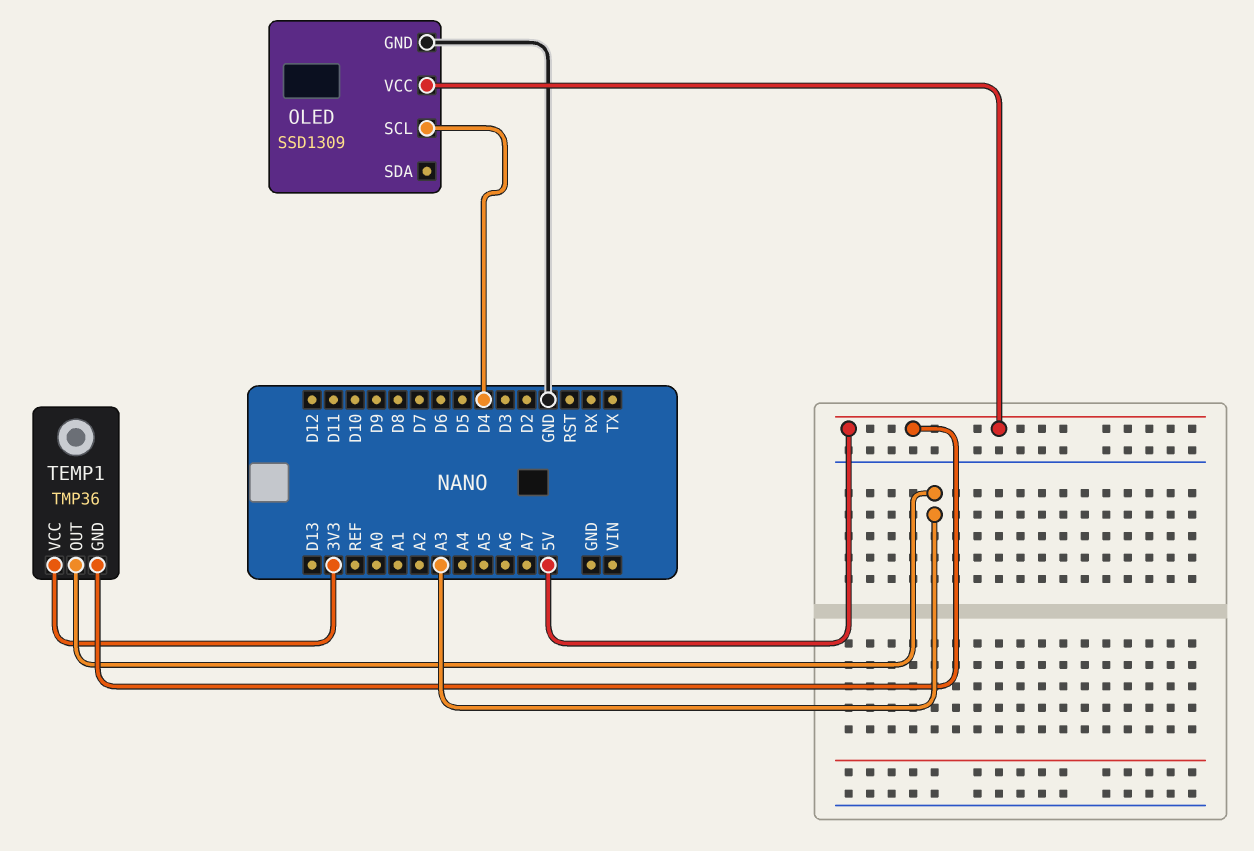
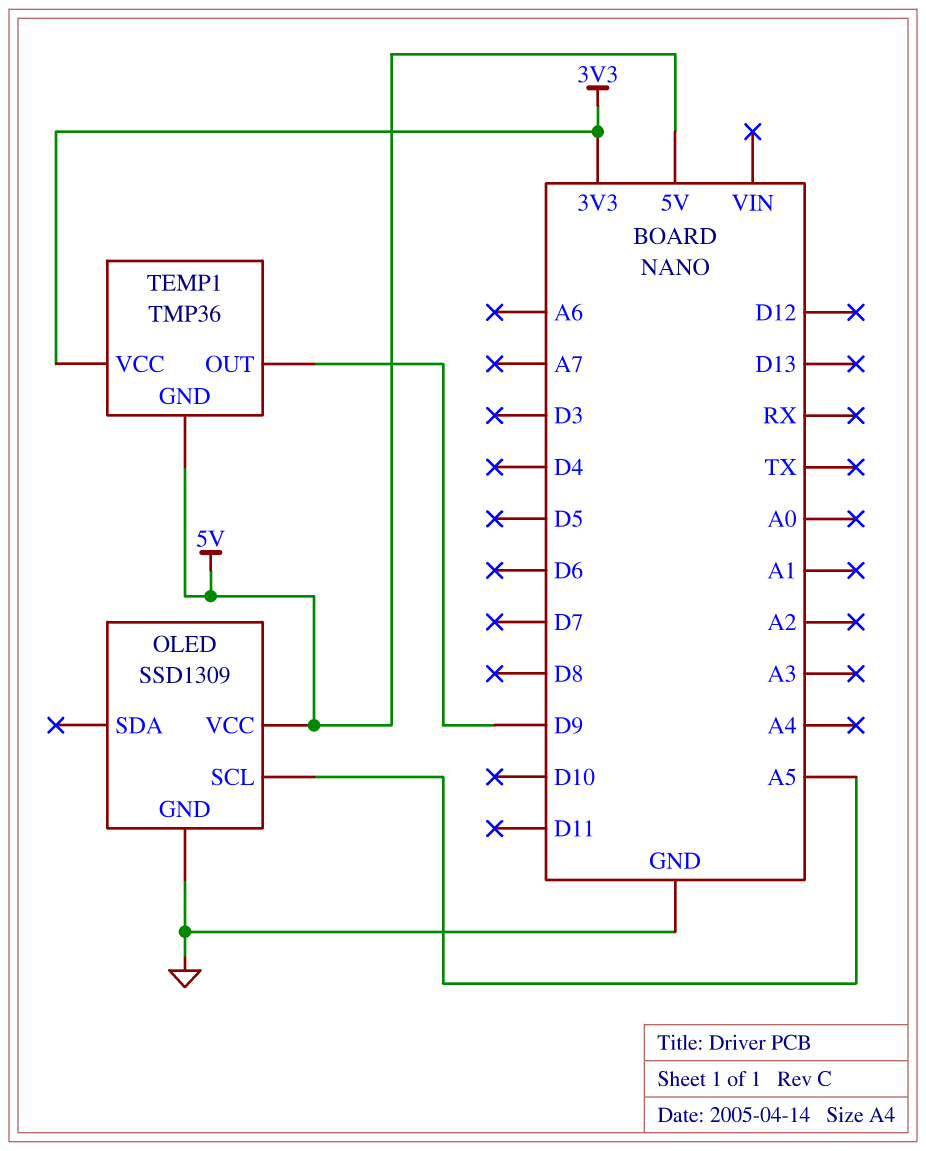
OLED pin SCL: D4 -> A5
TEMP1 pin OUT: A3 -> D9

